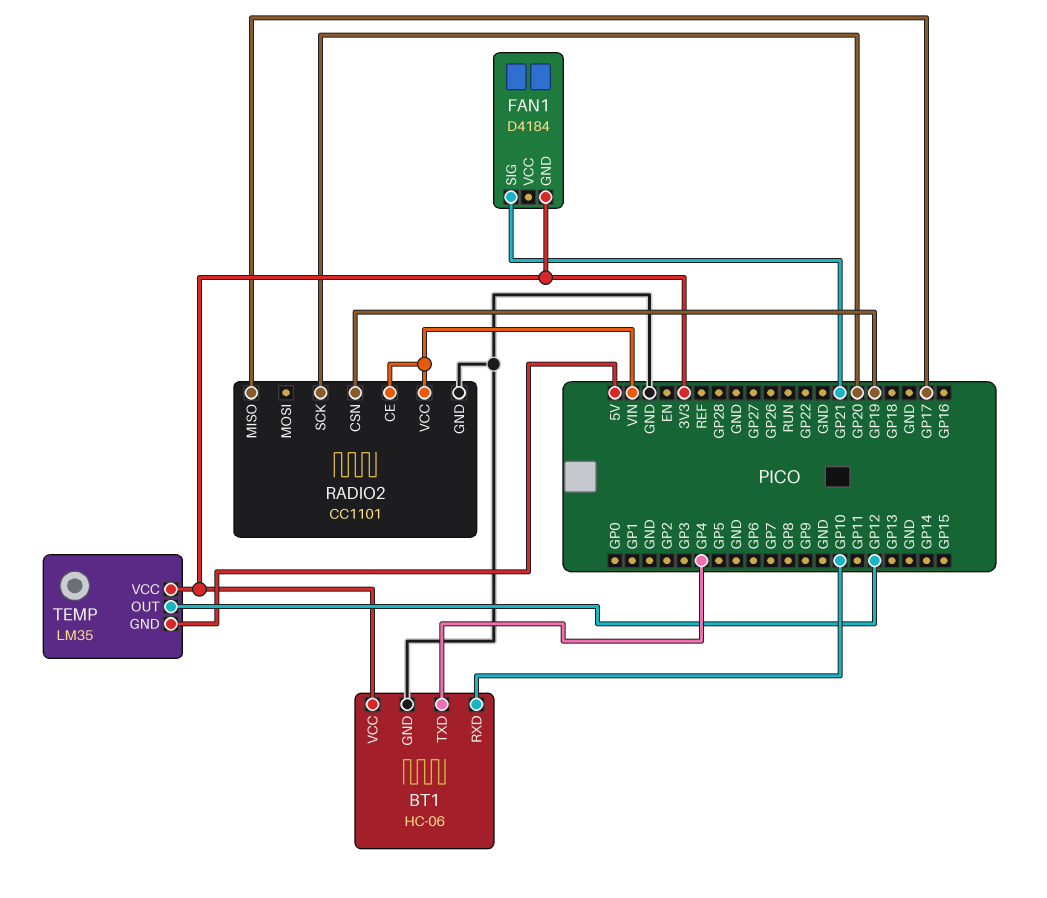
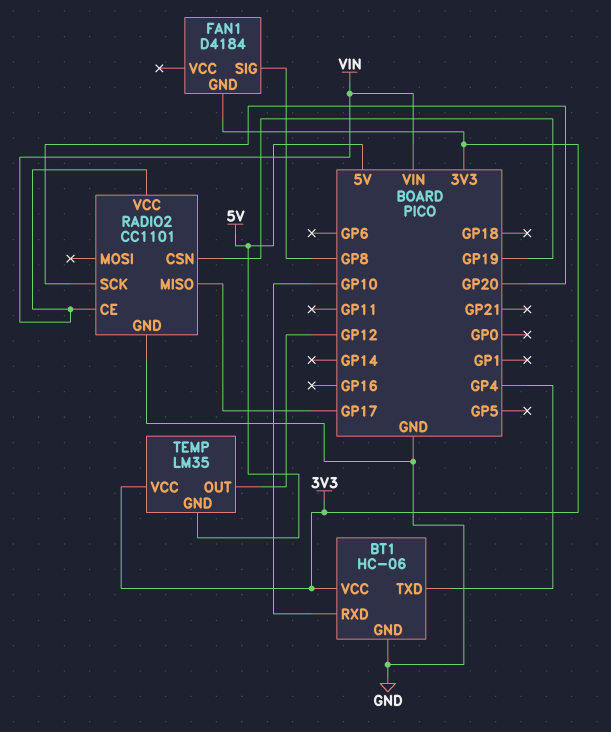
FAN1 pin SIG: GP21 -> GP8

